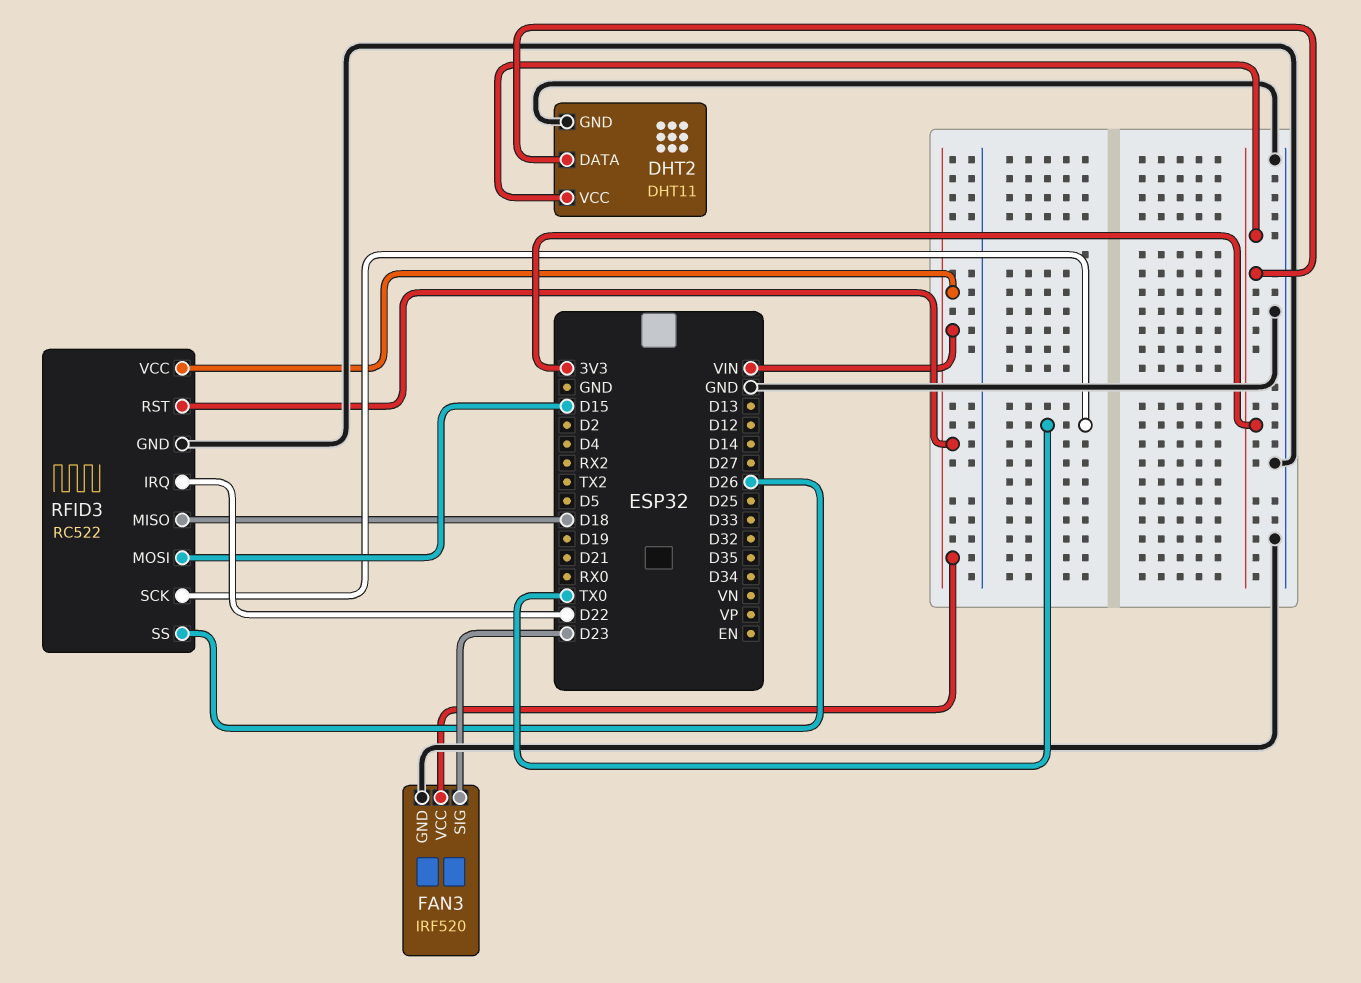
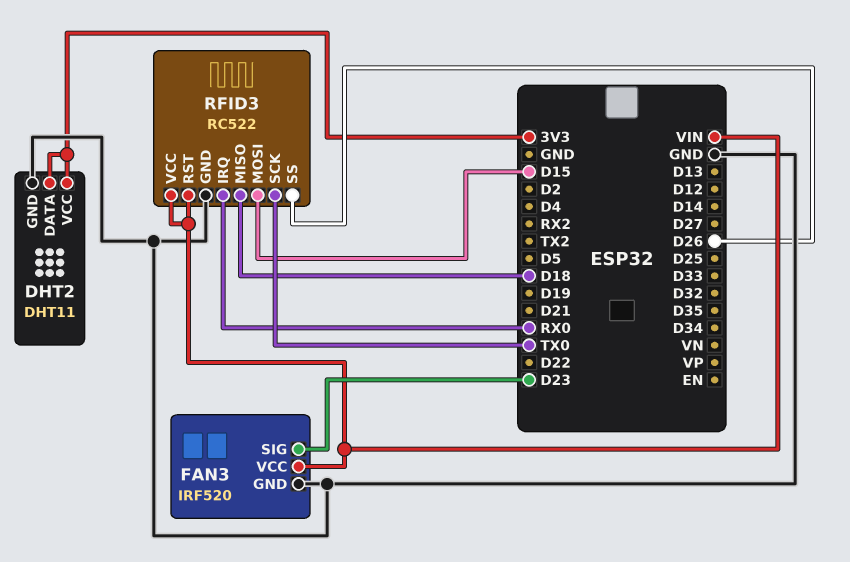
RFID3 pin IRQ: D22 -> RX0

